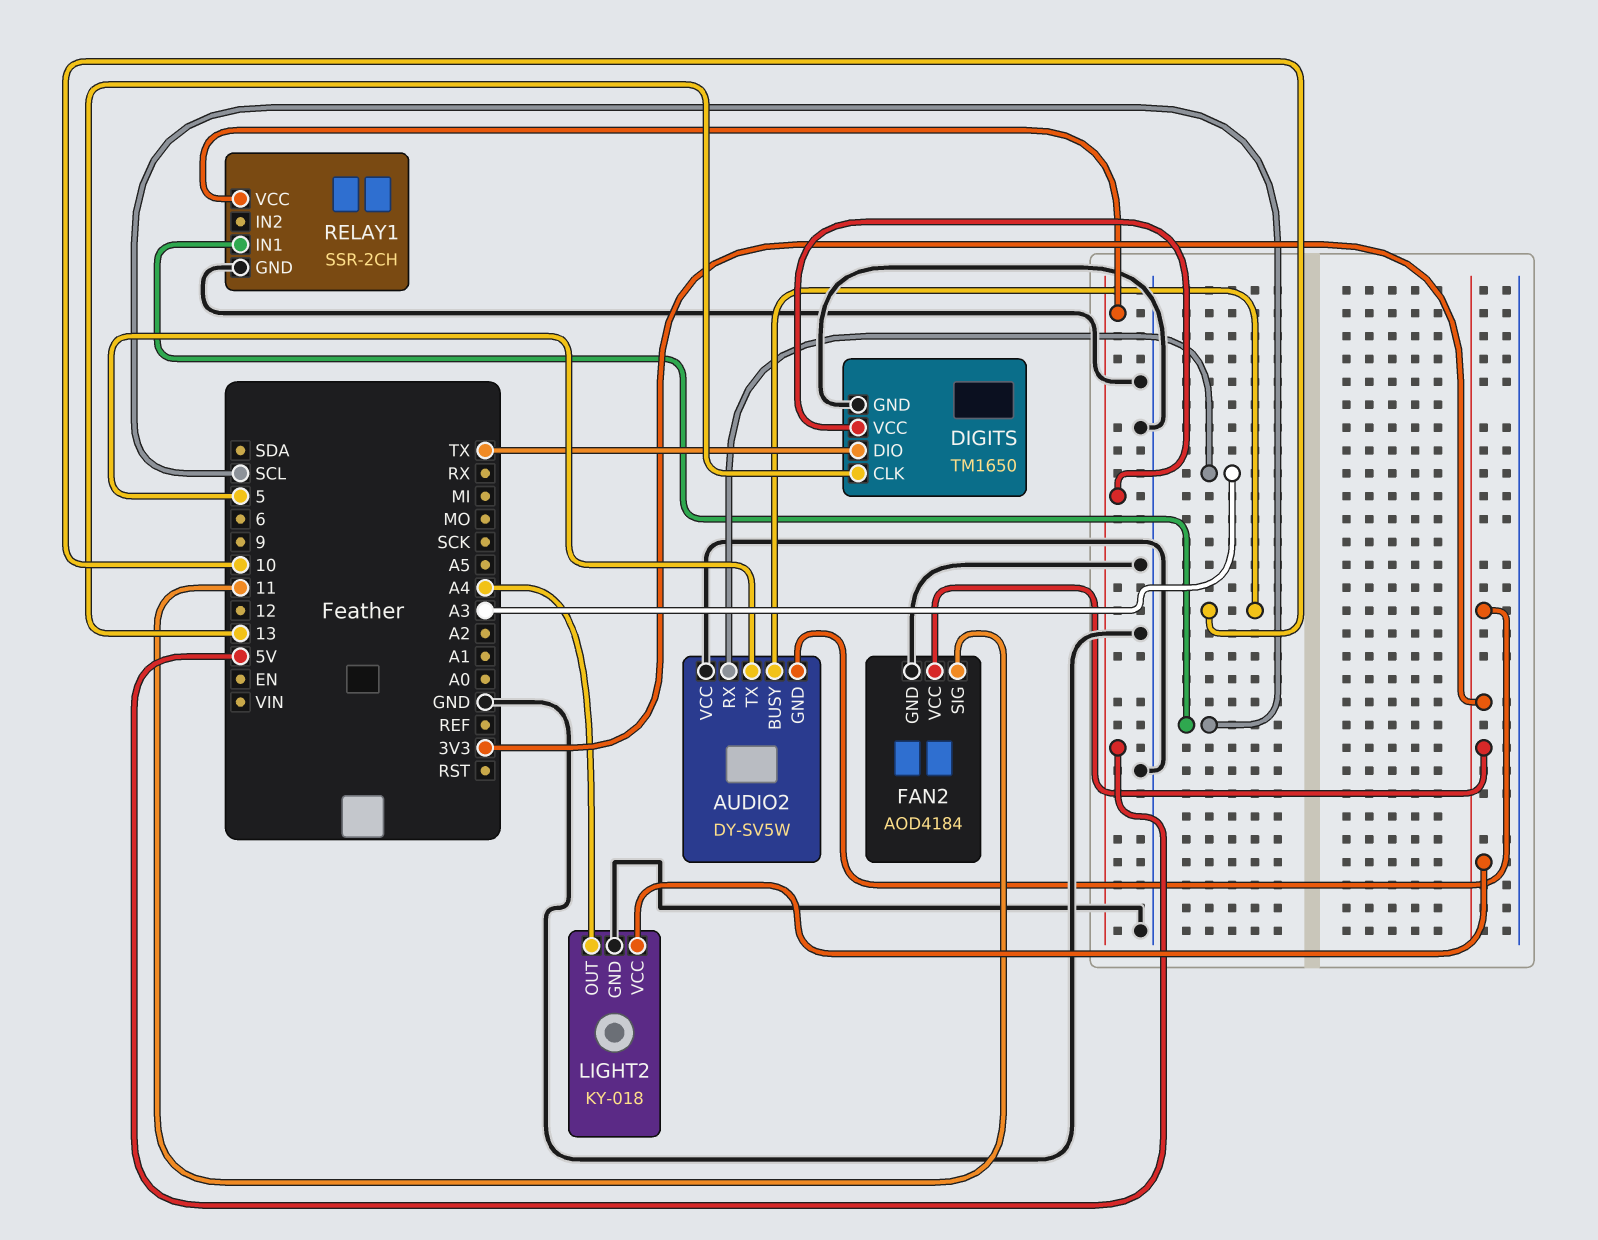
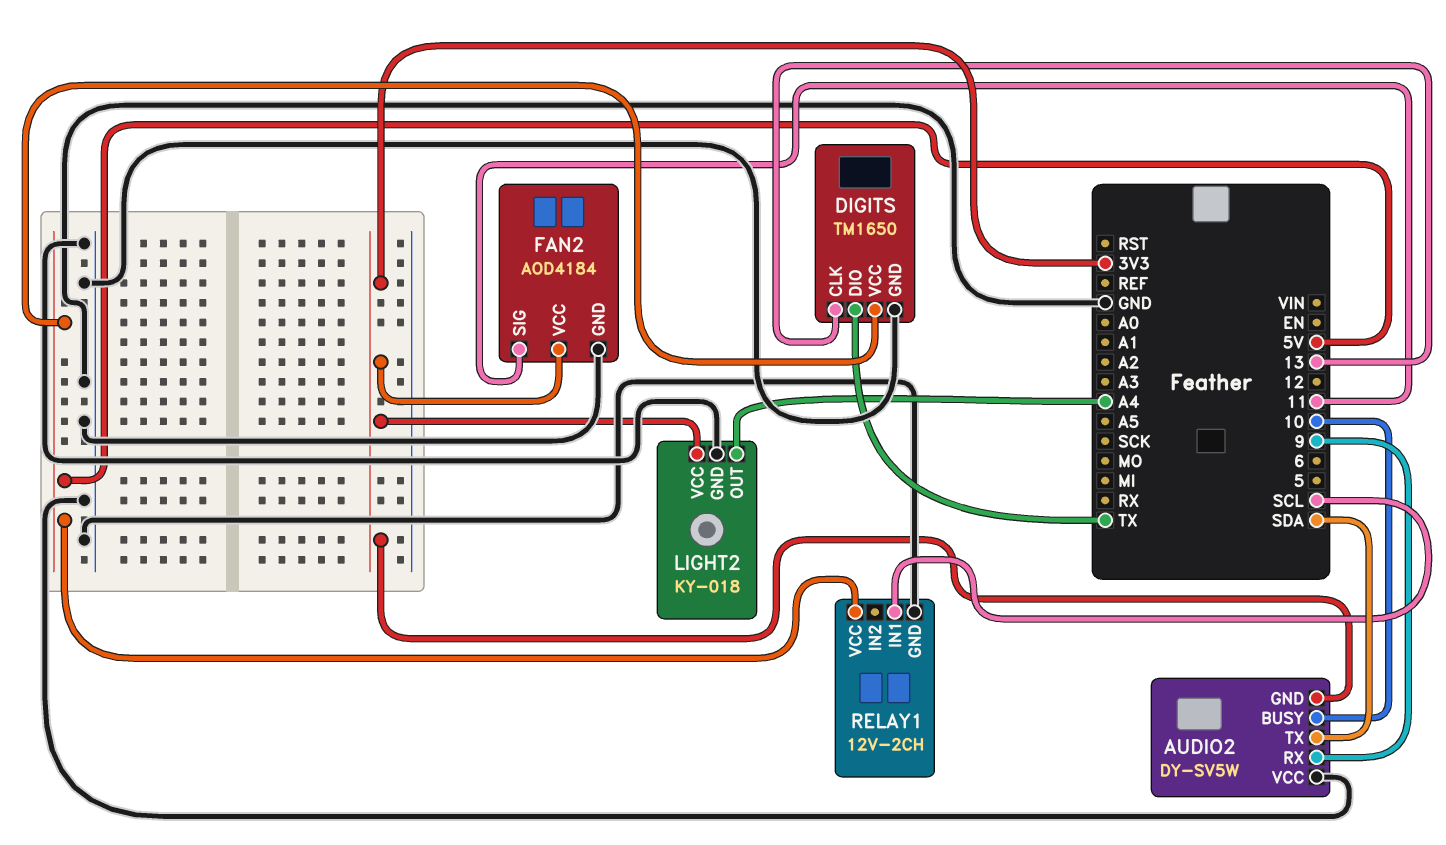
AUDIO2 pin RX: A3 -> 9
AUDIO2 pin TX: 5 -> SDA
RELAY1: SSR-2CH -> 12V-2CH

